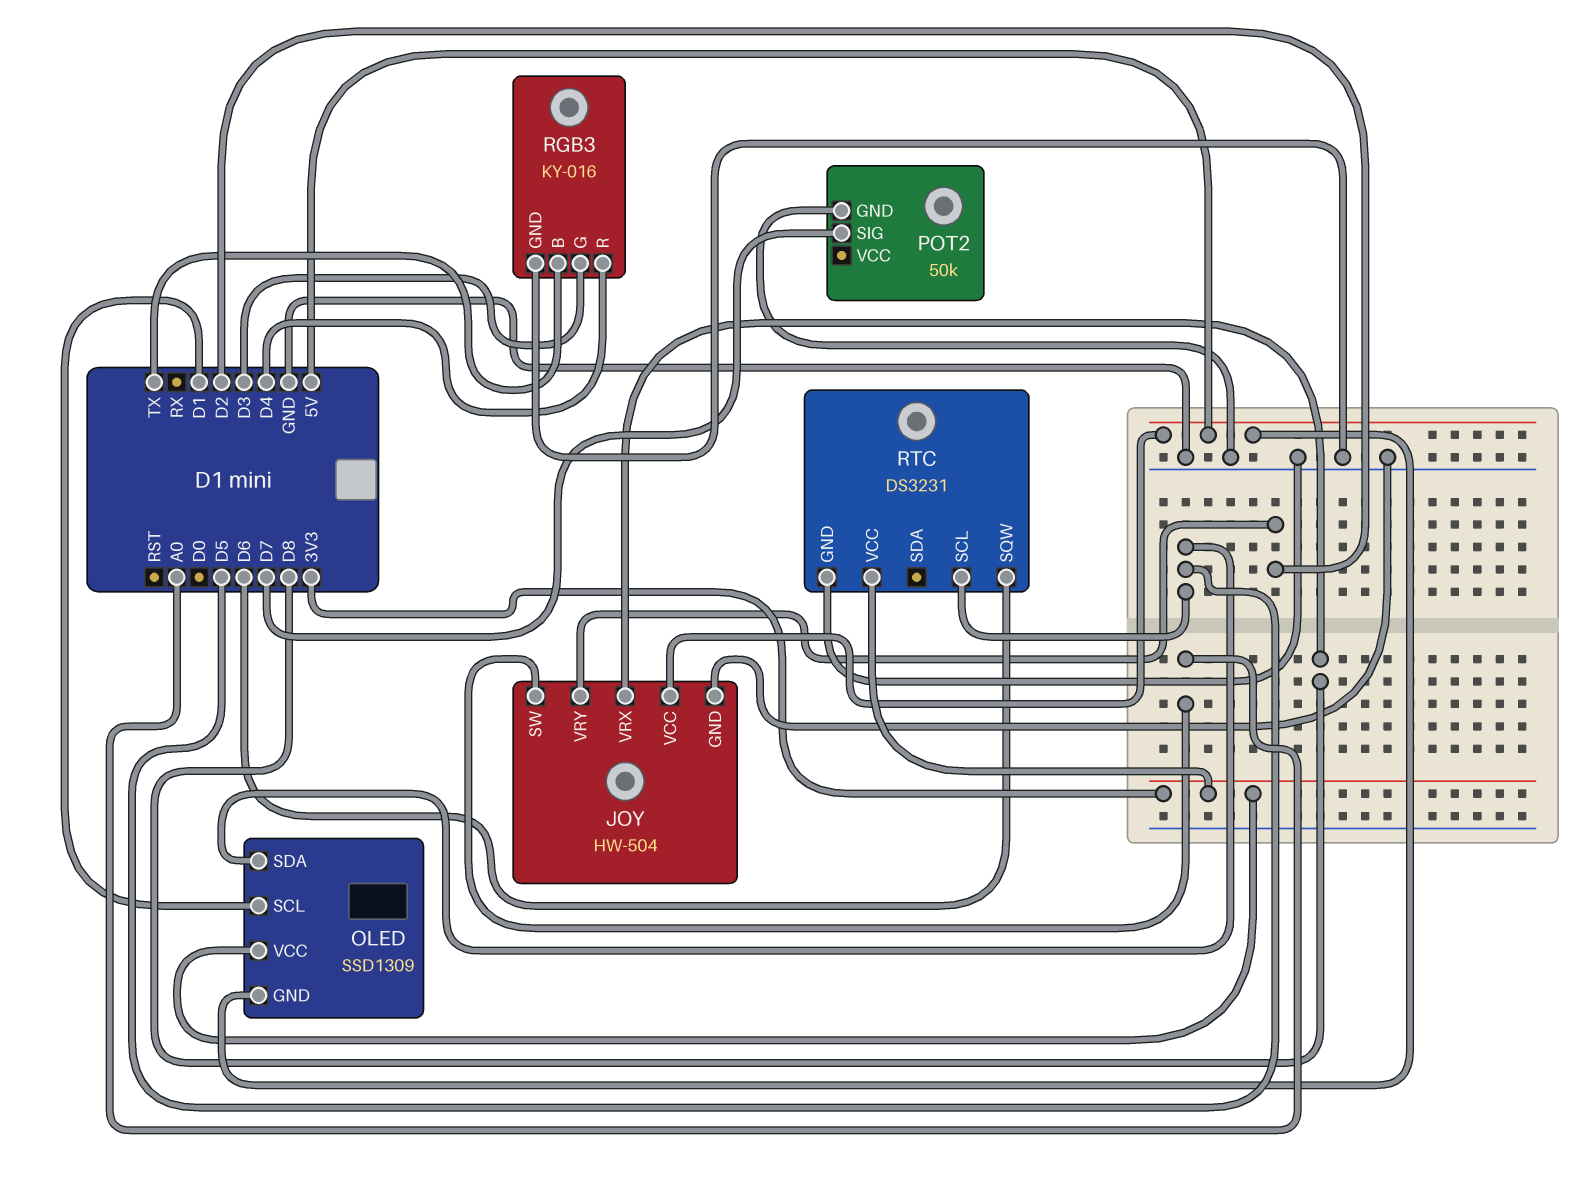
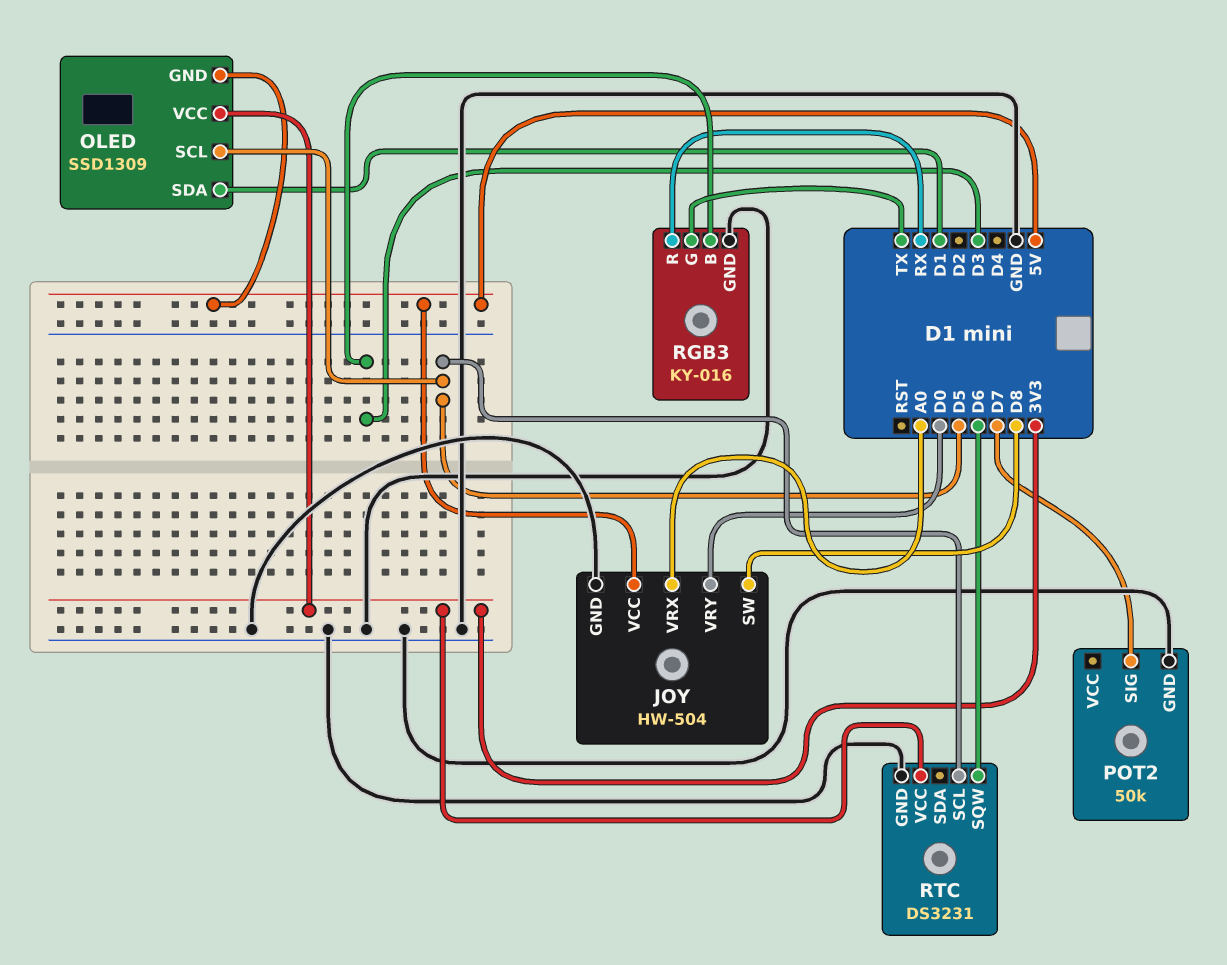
JOY pin SW: A0 -> D8
JOY pin VRX: D8 -> A0
JOY pin VRY: D2 -> D0
OLED pin SCL: D1 -> D5
OLED pin SDA: D5 -> D1
RGB3 pin B: TX -> D3
RGB3 pin G: D3 -> TX
RGB3 pin R: D4 -> RX

